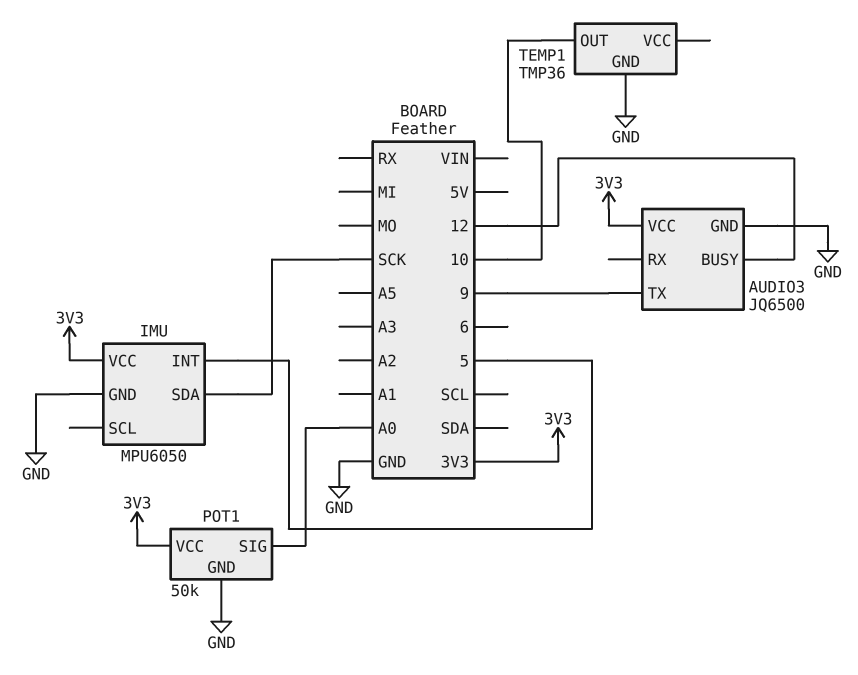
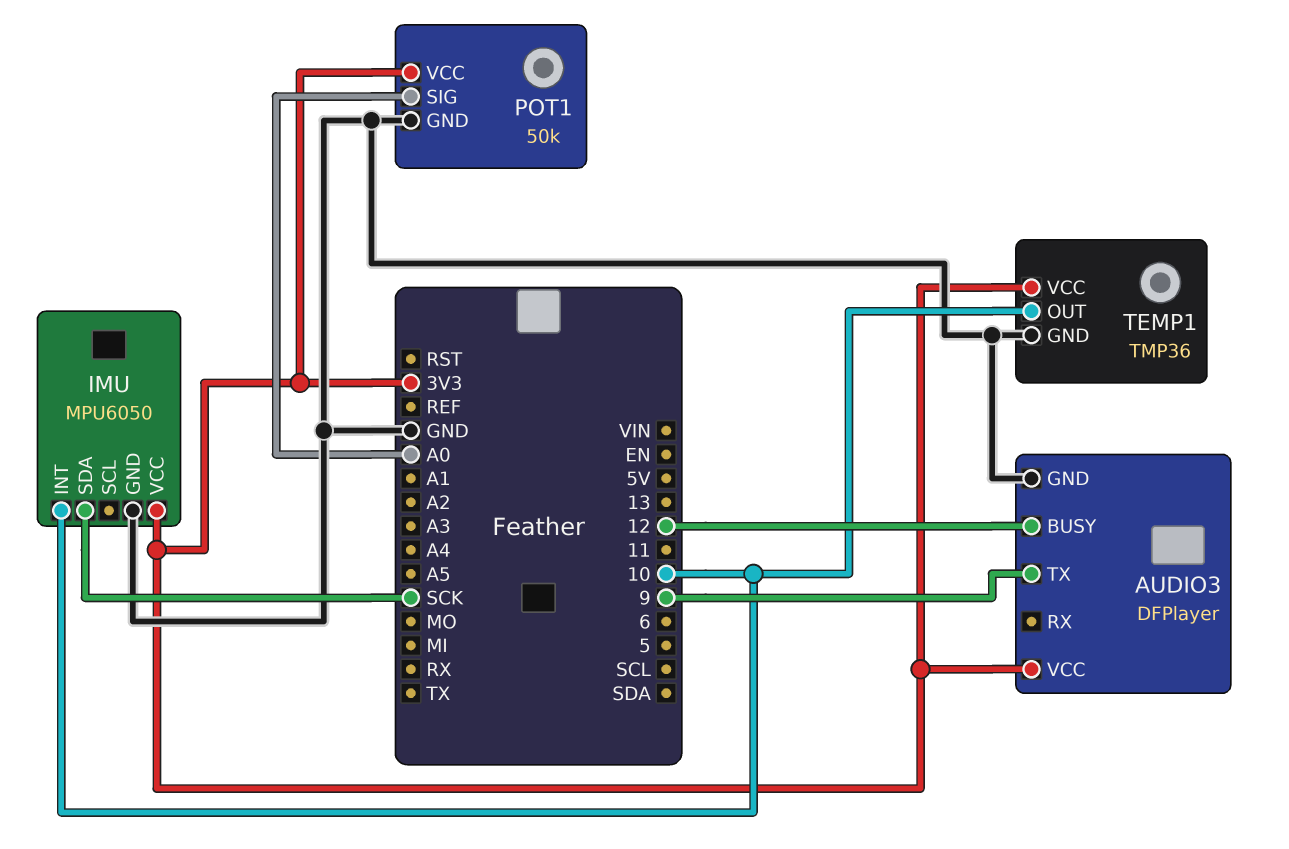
AUDIO3: JQ6500 -> DFPlayer
IMU pin INT: 5 -> 10
TEMP1 pin VCC: none -> 3V3

